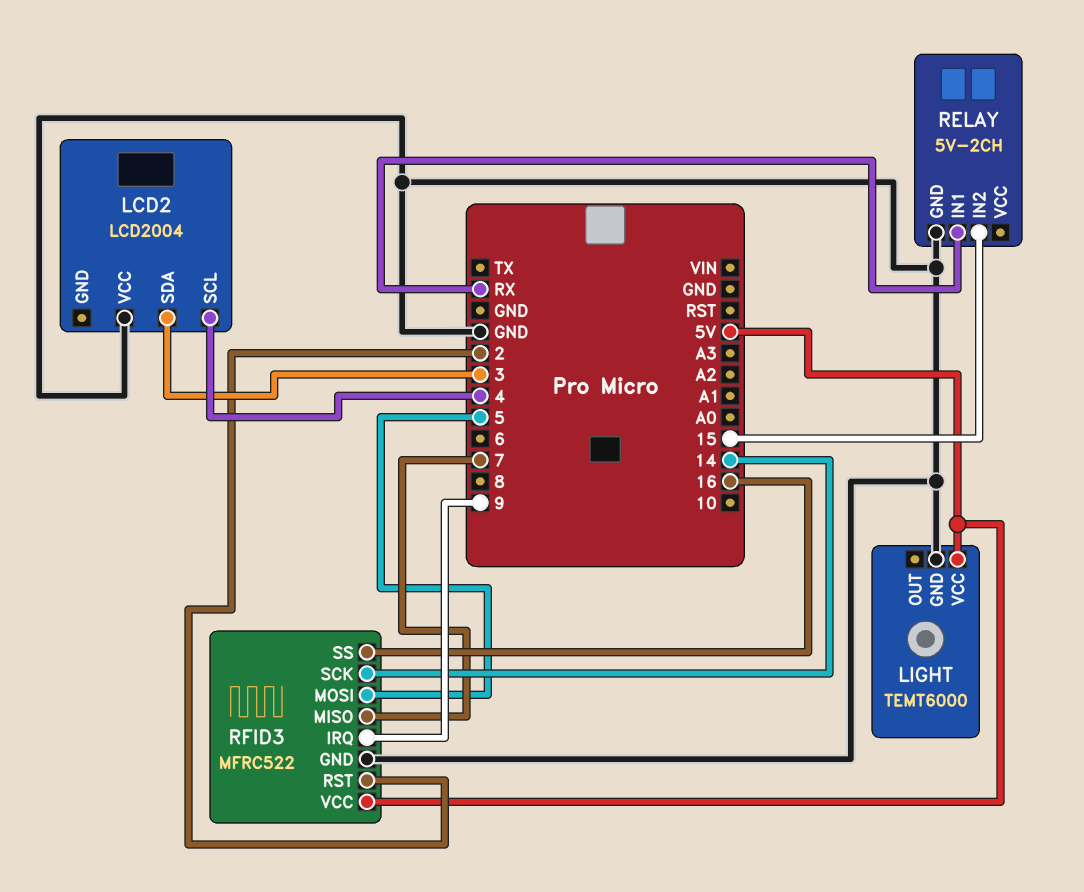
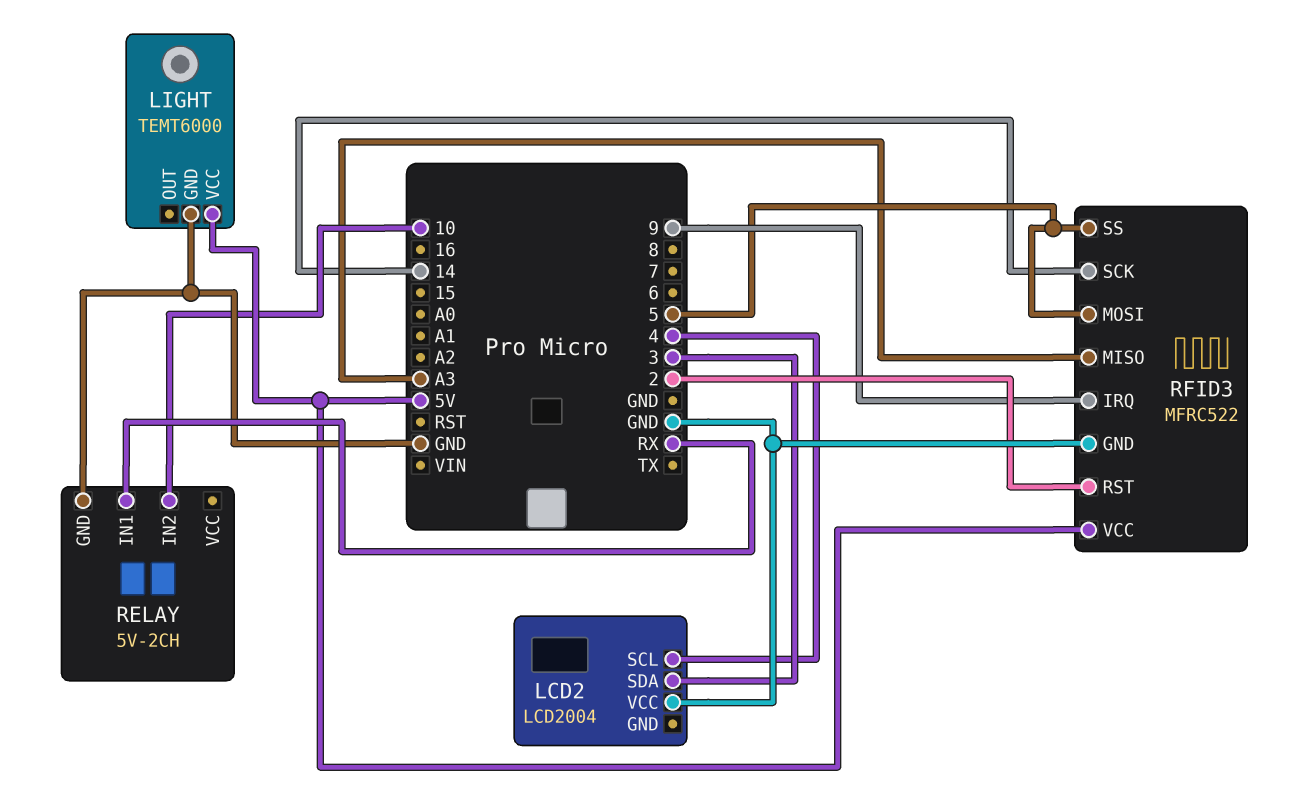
RELAY pin IN2: 15 -> 10
RFID3 pin MISO: 7 -> A3
RFID3 pin SS: 16 -> 5

